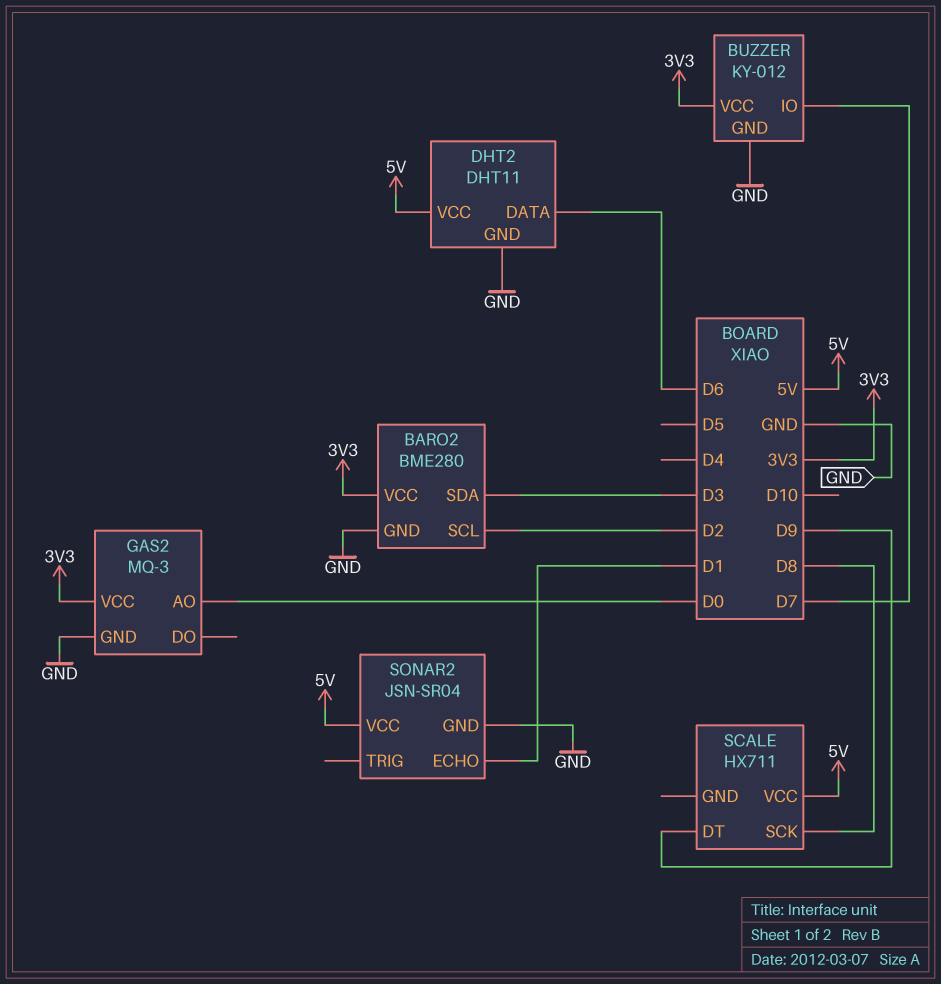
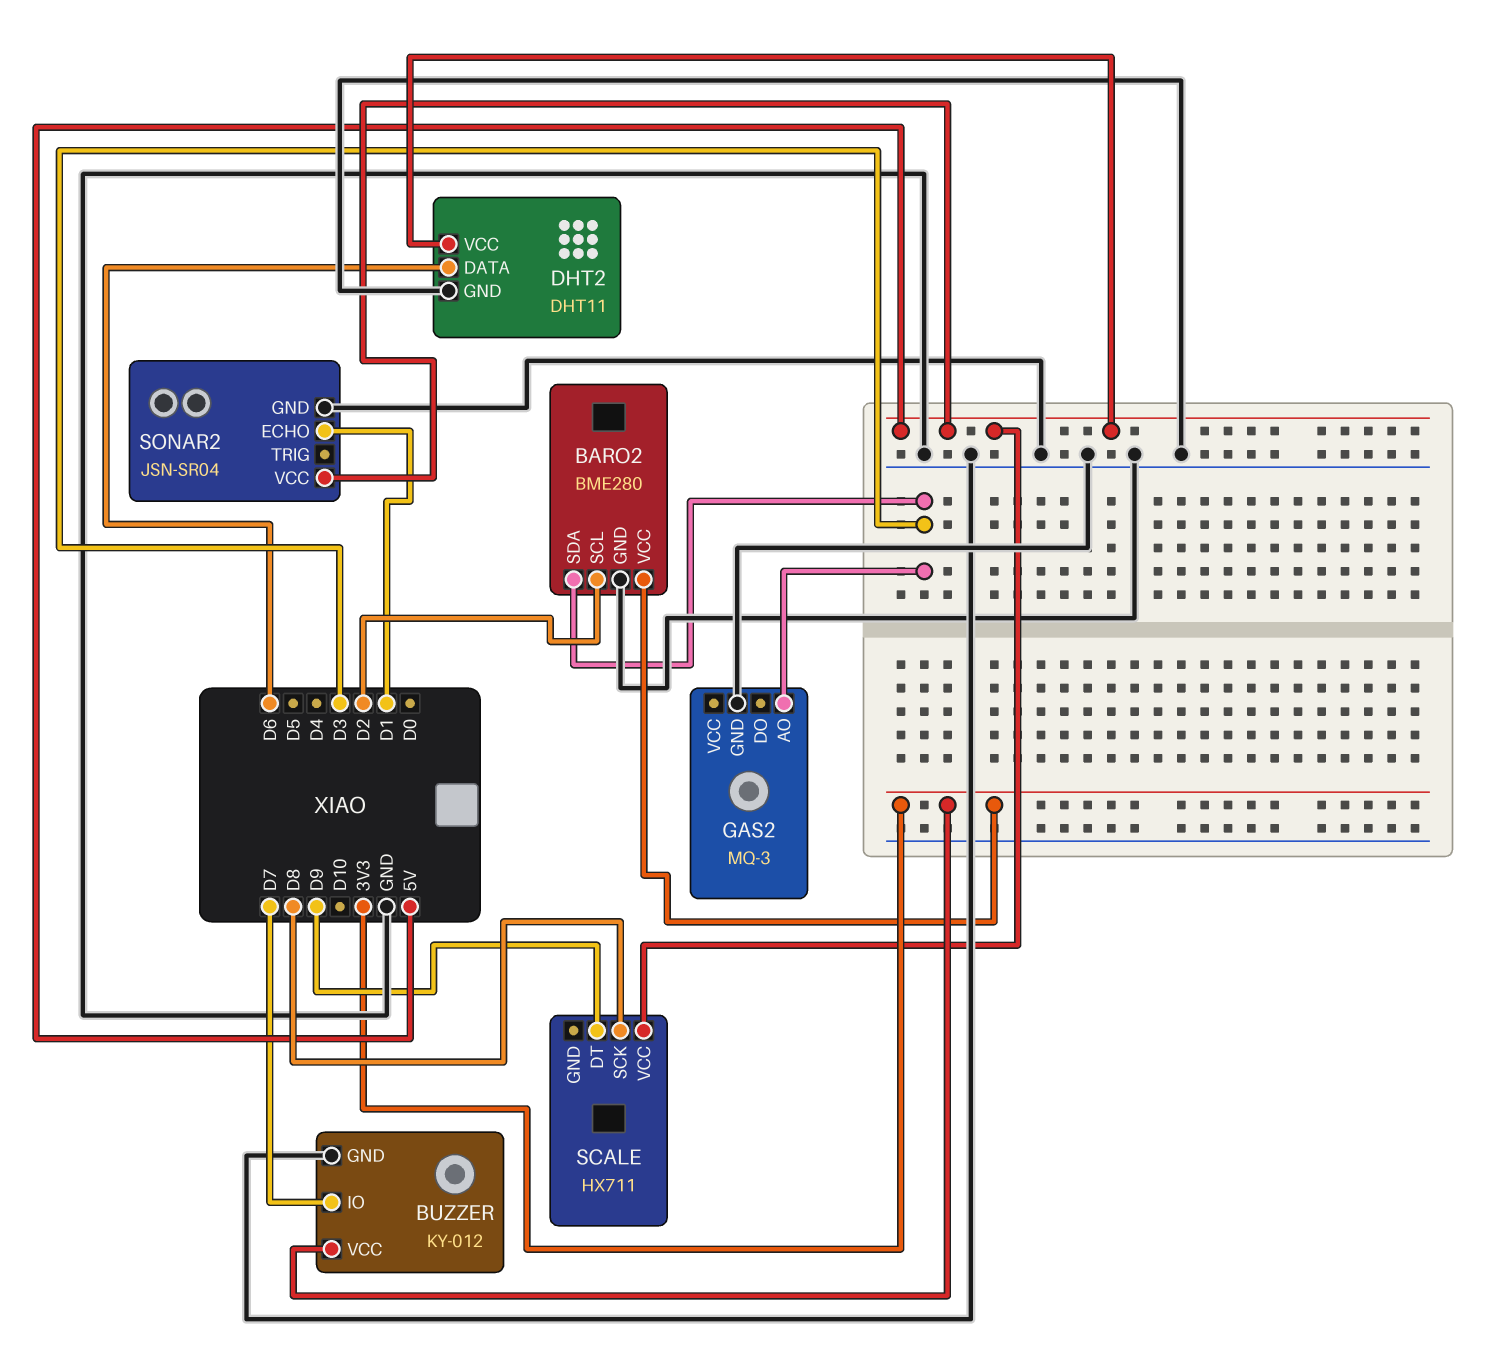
GAS2 pin AO: D0 -> D3
GAS2 pin VCC: 3V3 -> none

